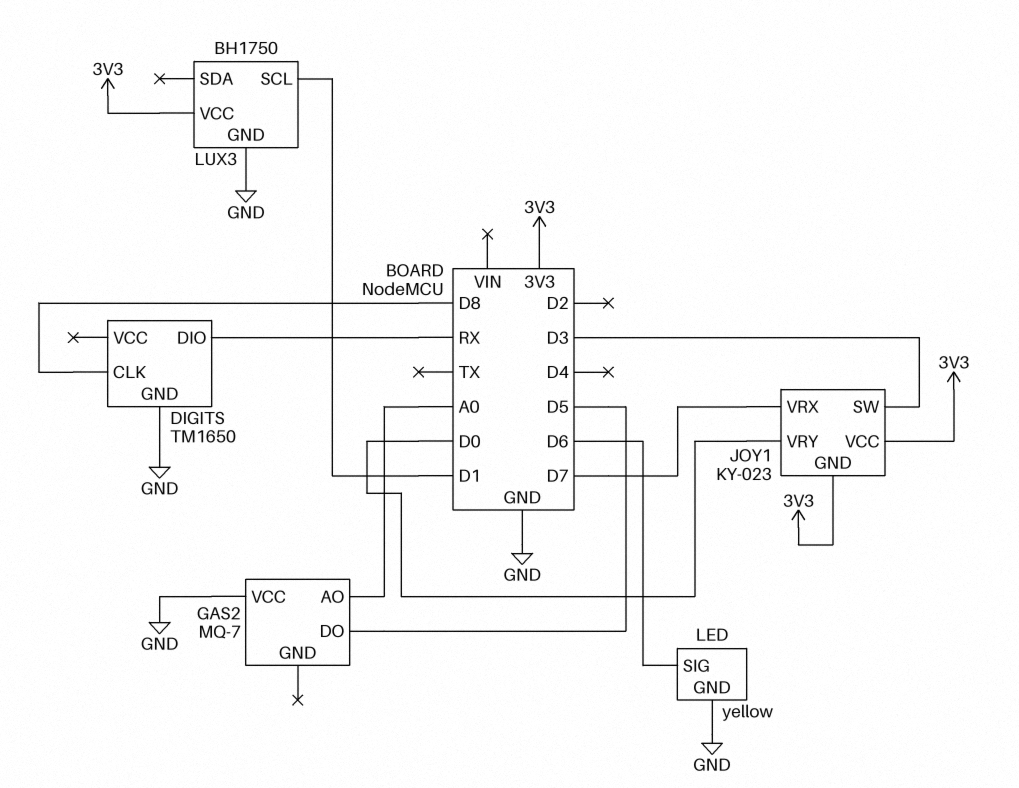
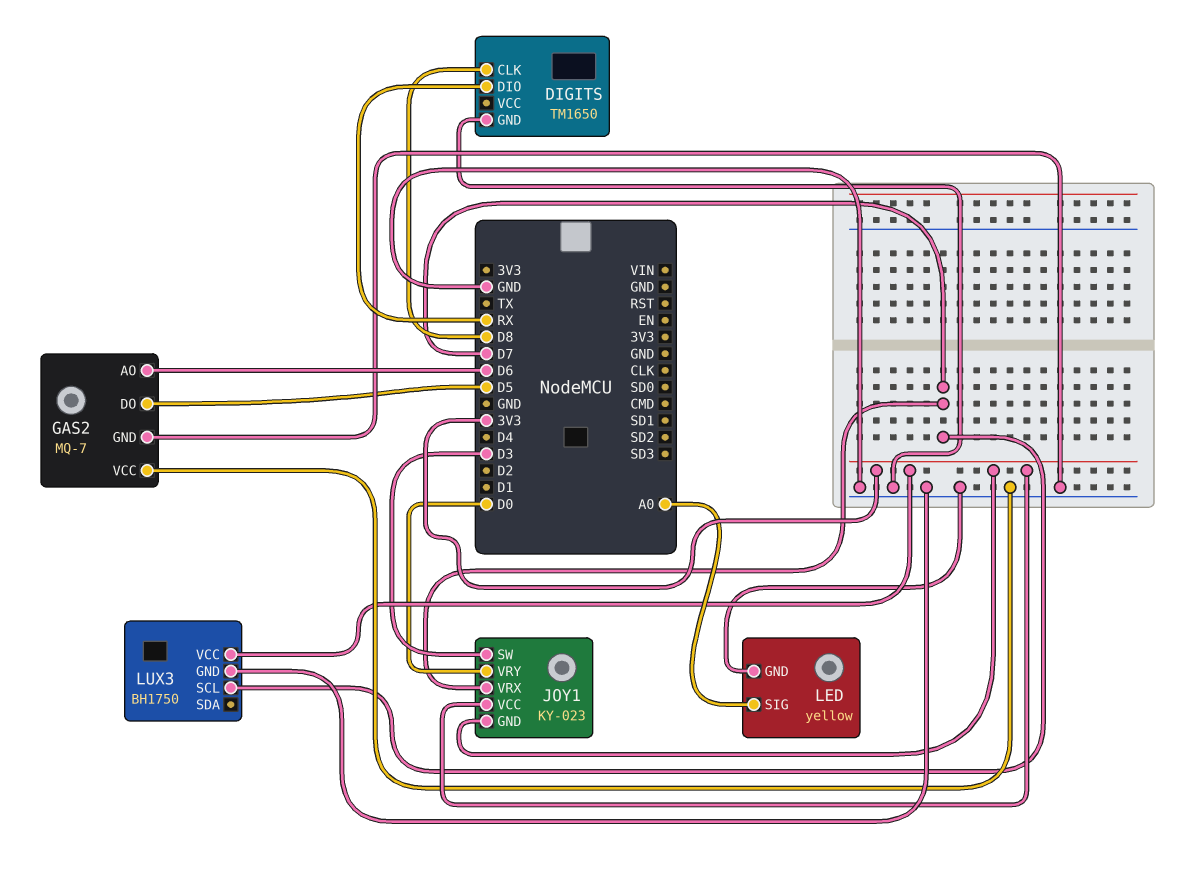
GAS2 pin AO: A0 -> D6
GAS2 pin GND: none -> GND
LED pin SIG: D6 -> A0
LUX3 pin SCL: D1 -> D7

